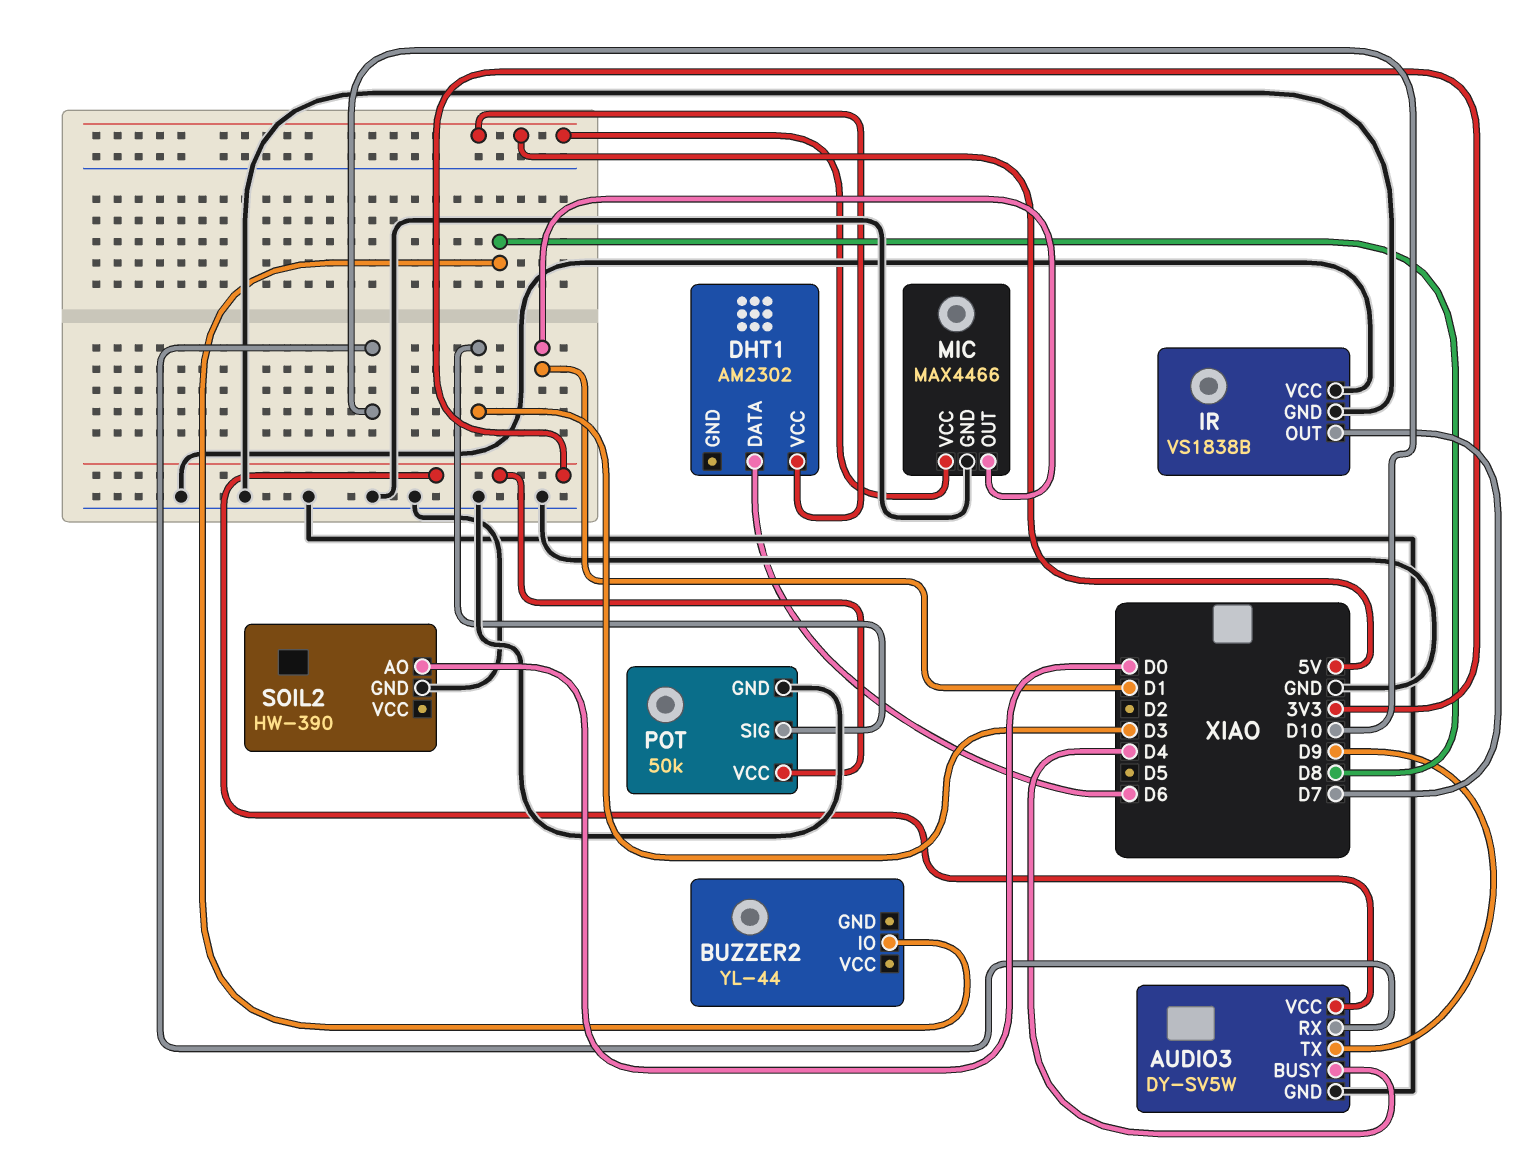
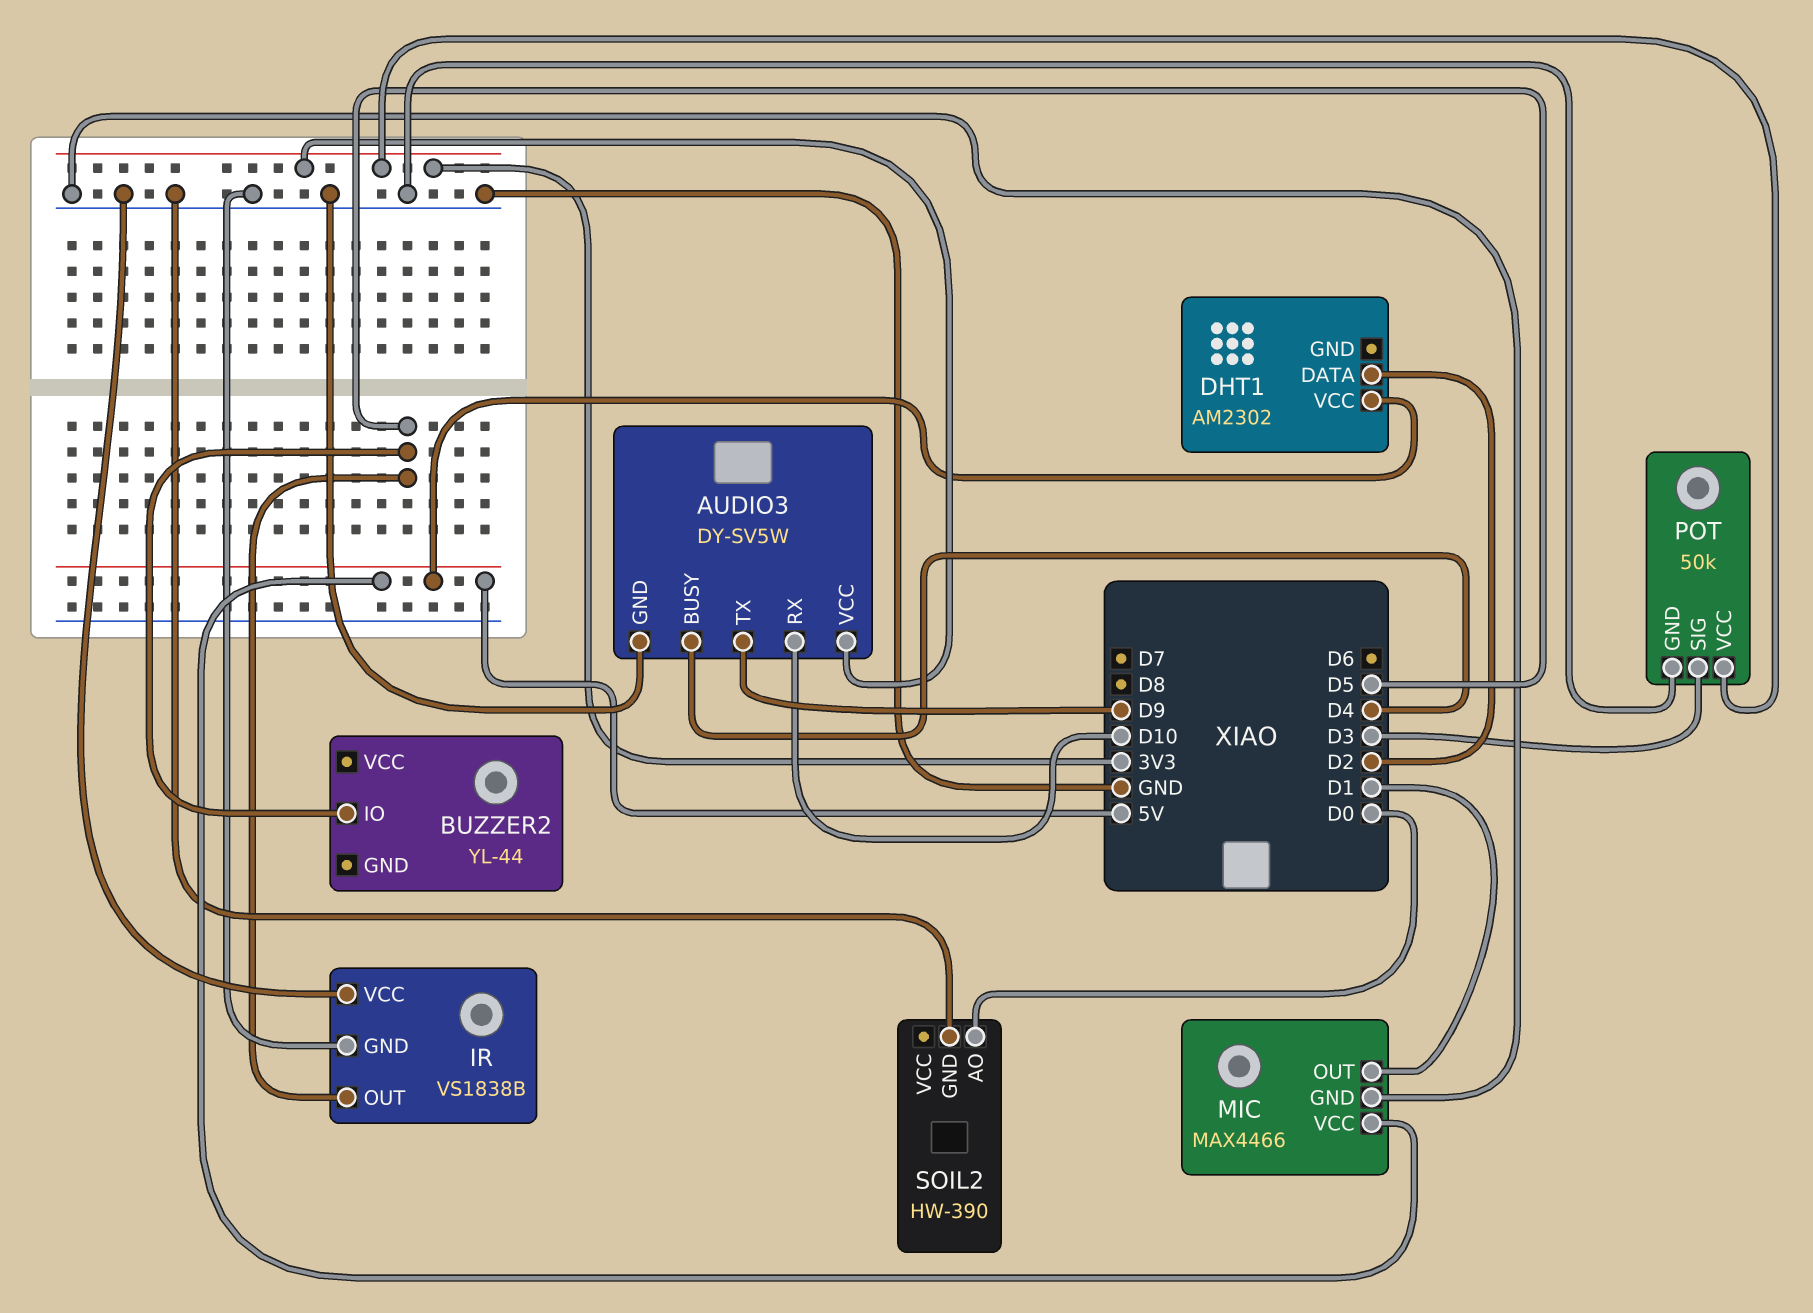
BUZZER2 pin IO: D8 -> D5
DHT1 pin DATA: D6 -> D2
IR pin OUT: D7 -> D5

